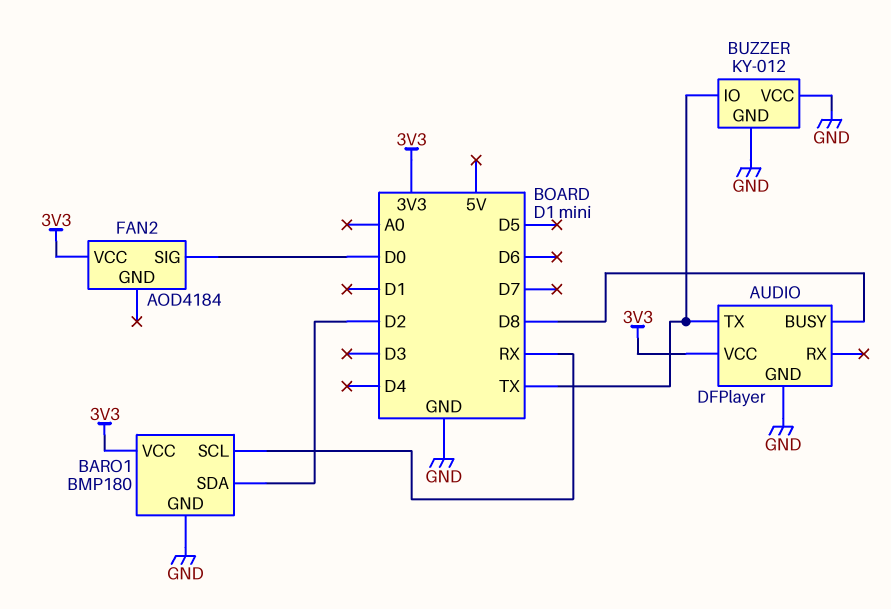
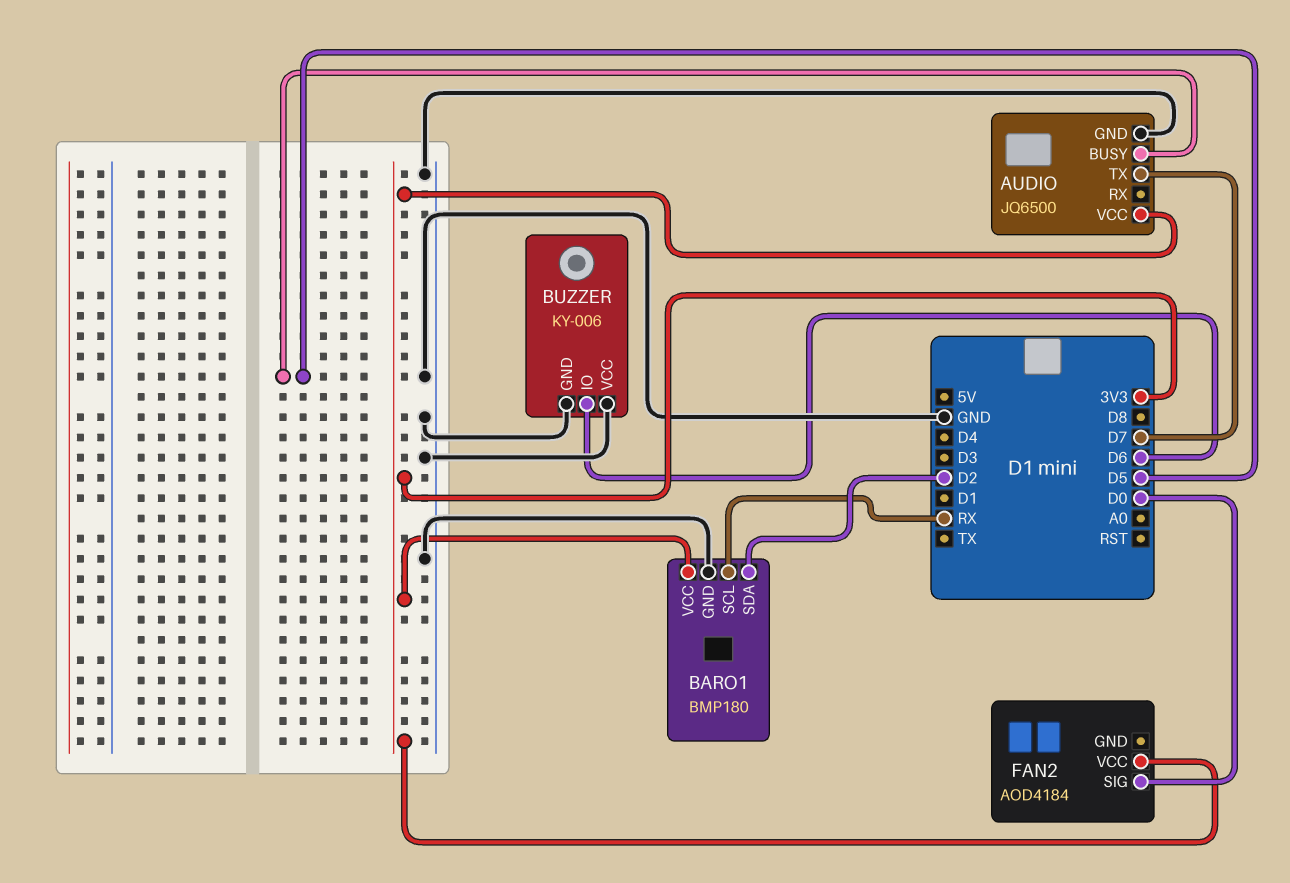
AUDIO: DFPlayer -> JQ6500
AUDIO pin BUSY: D8 -> D5
AUDIO pin TX: TX -> D7
BUZZER: KY-012 -> KY-006
BUZZER pin IO: TX -> D6

